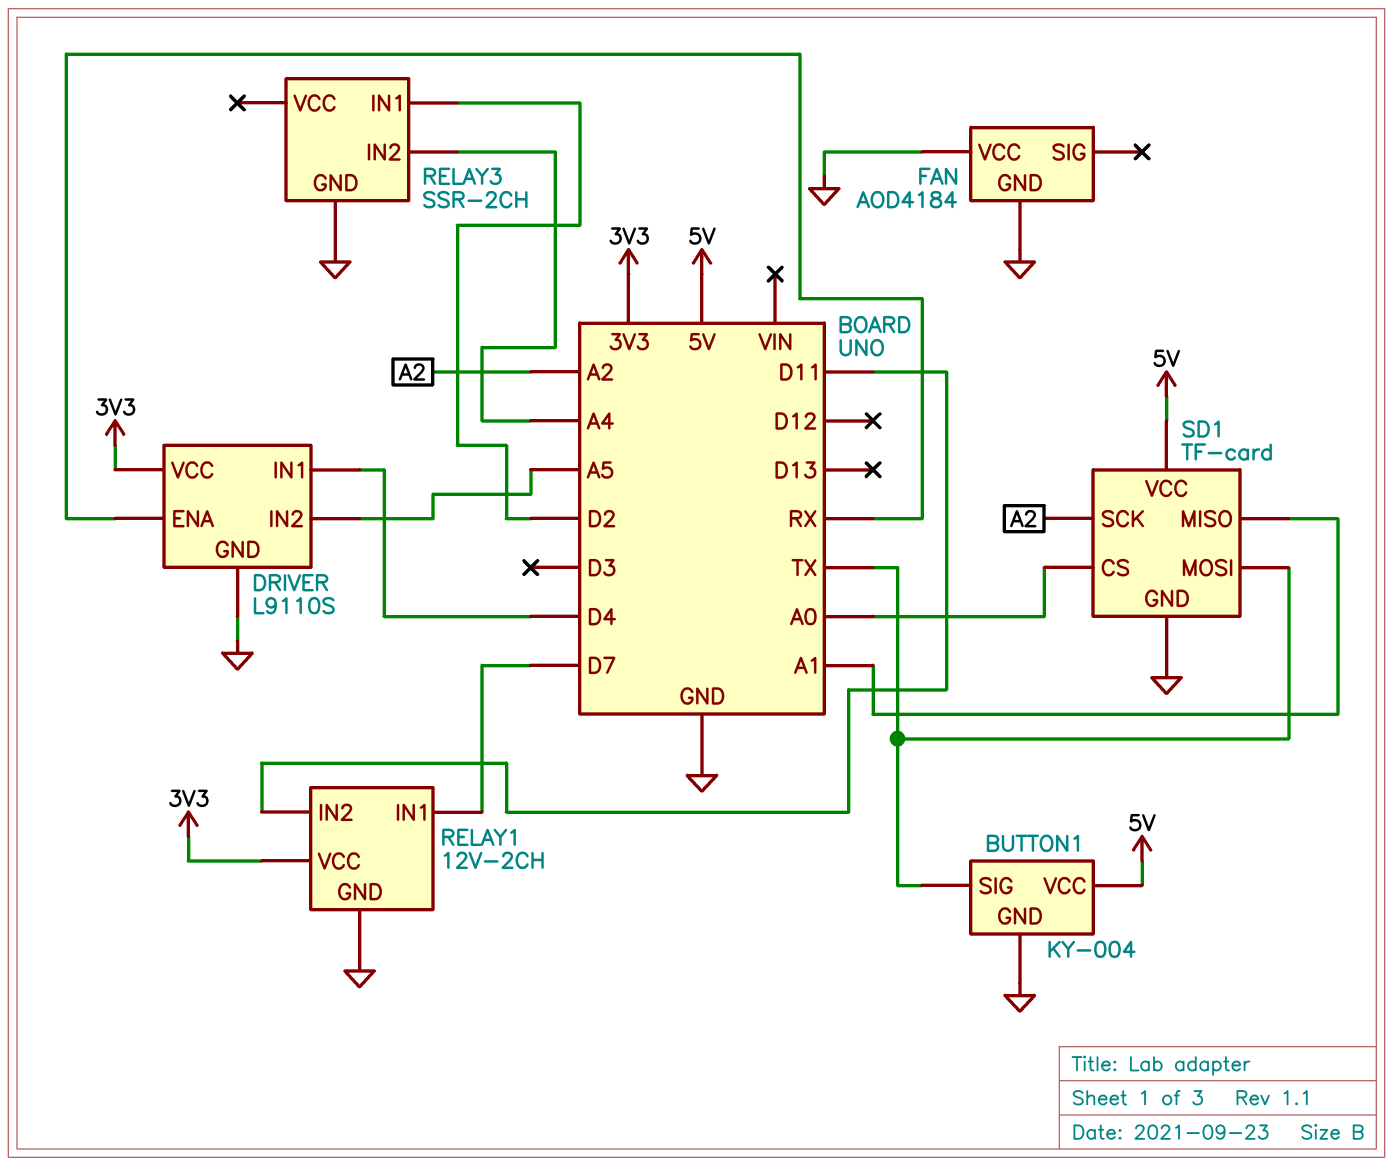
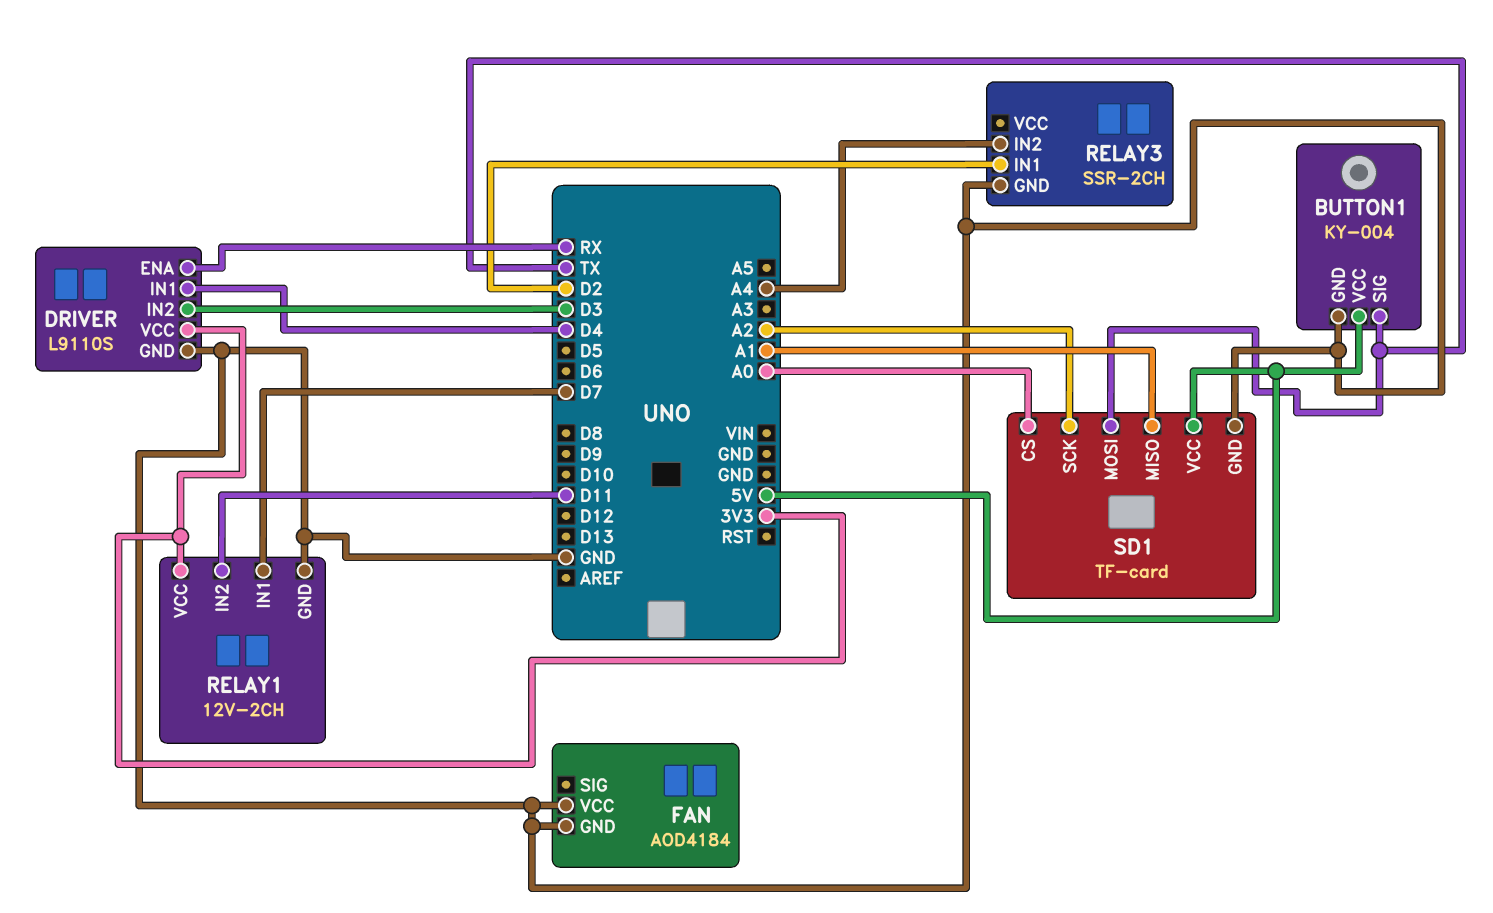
DRIVER pin IN2: A5 -> D3

